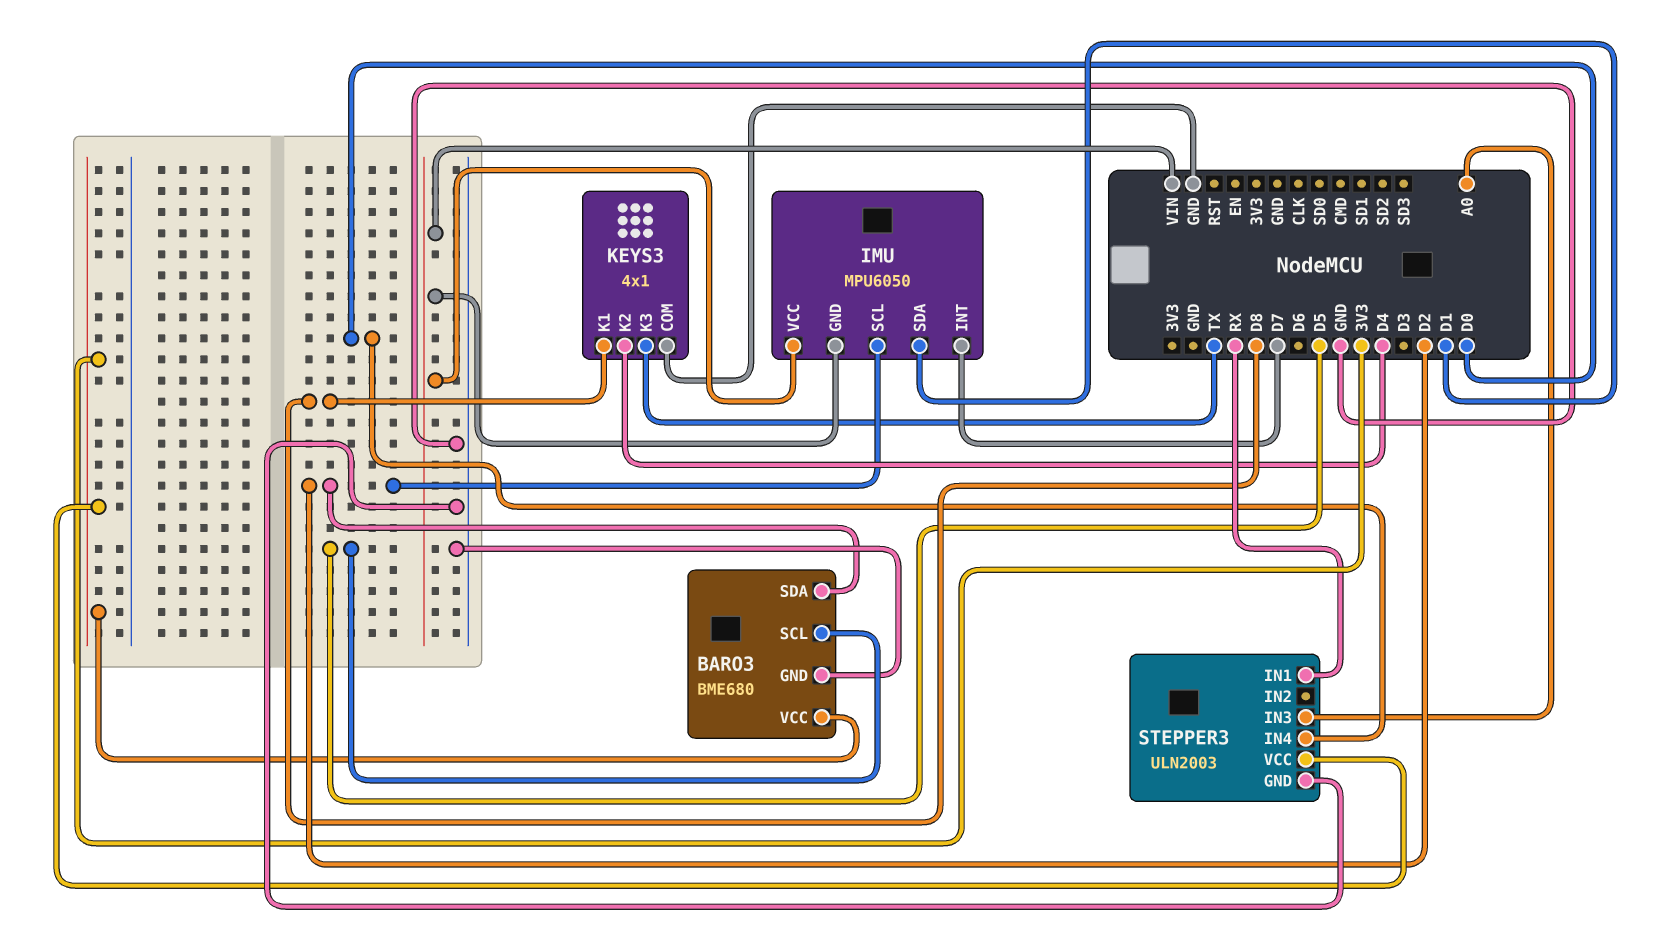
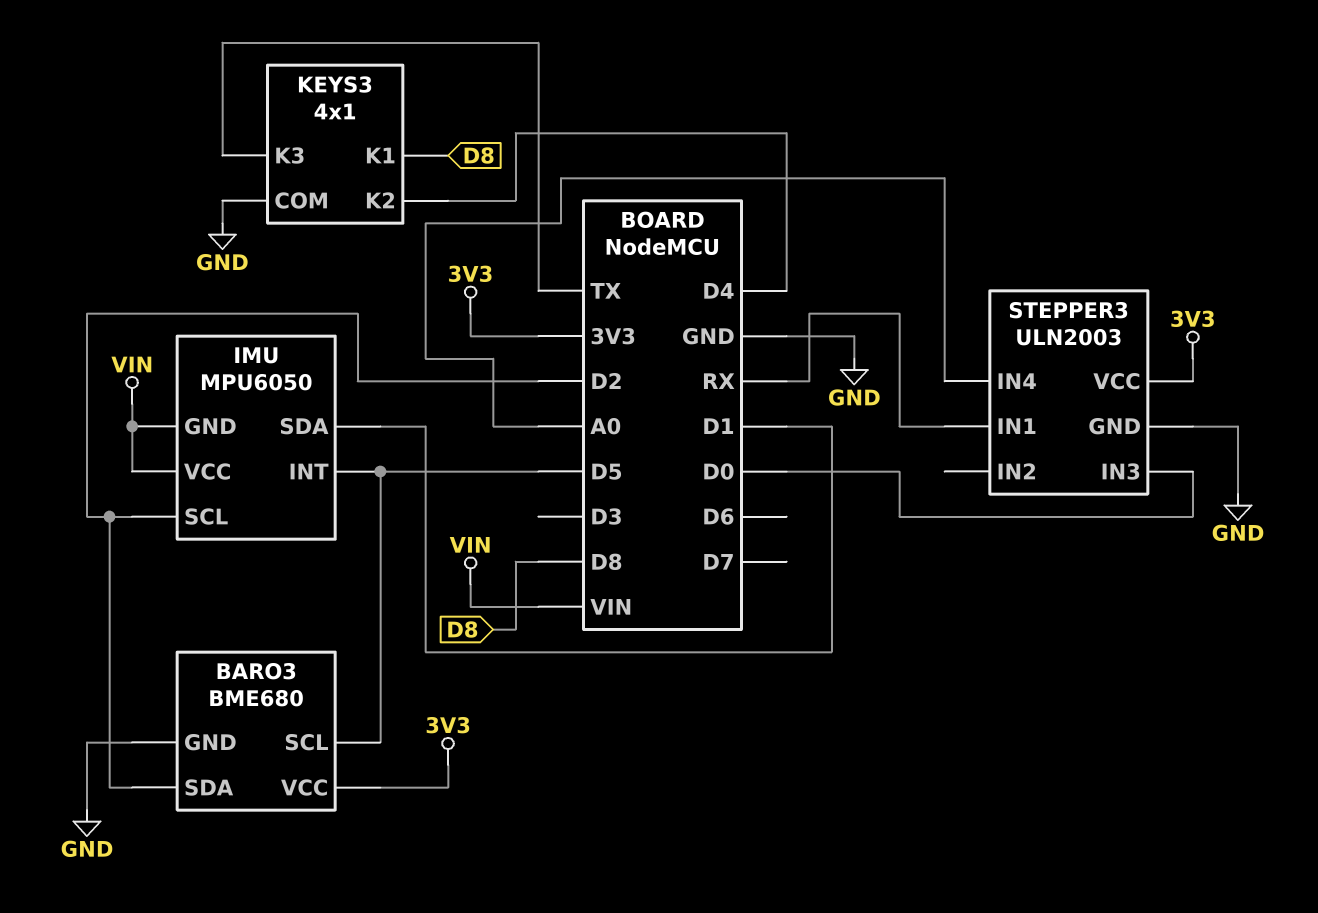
IMU pin INT: D7 -> D5
STEPPER3 pin IN3: A0 -> D0
STEPPER3 pin IN4: D0 -> A0

